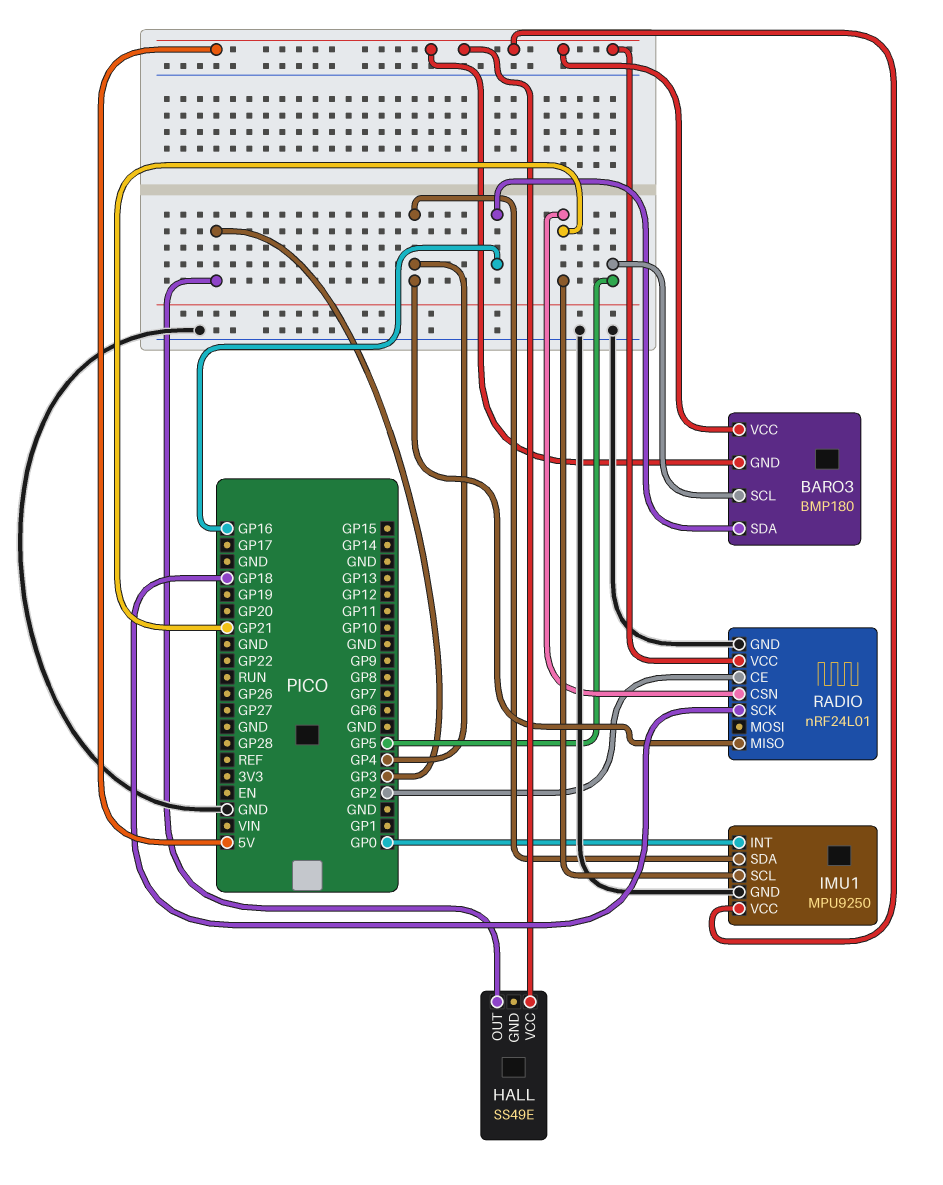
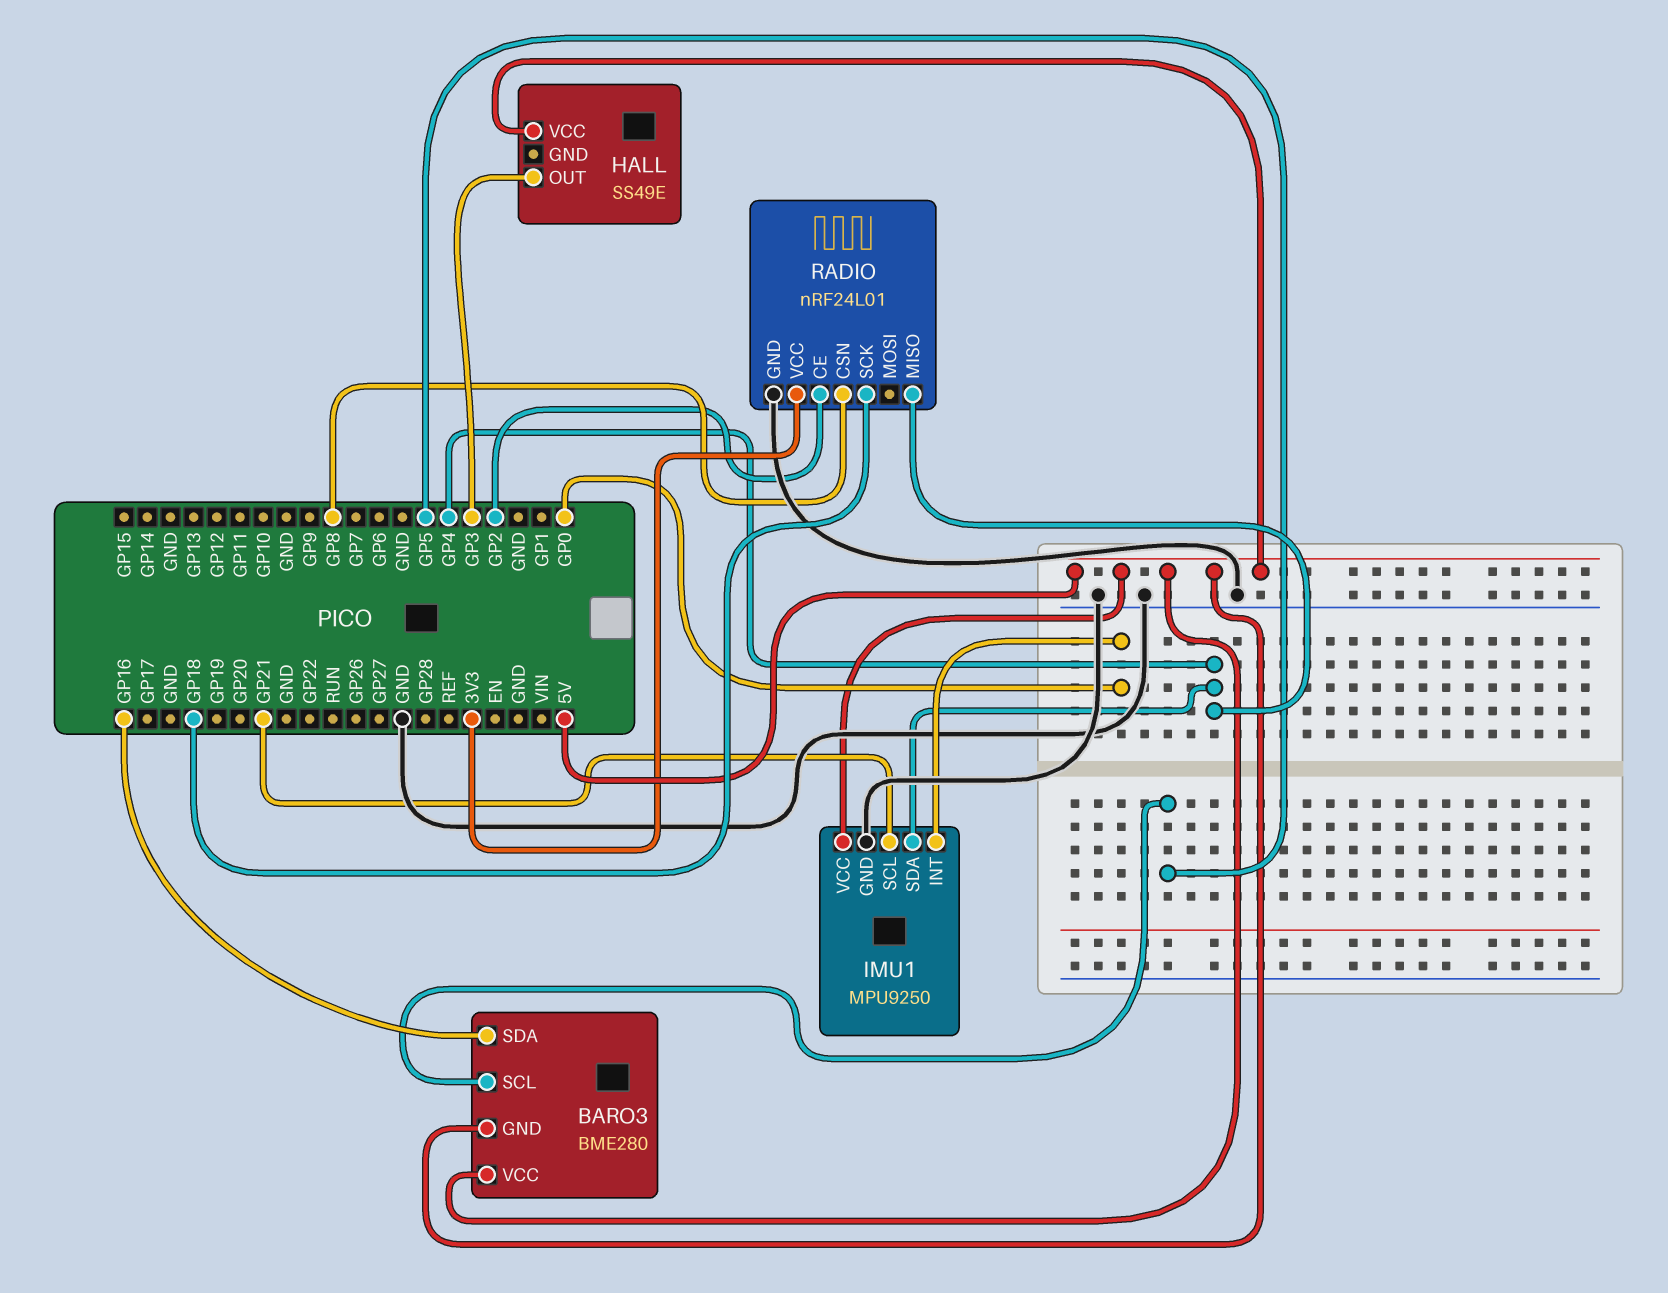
BARO3: BMP180 -> BME280
RADIO pin CSN: GP21 -> GP8
RADIO pin VCC: 5V -> 3V3

